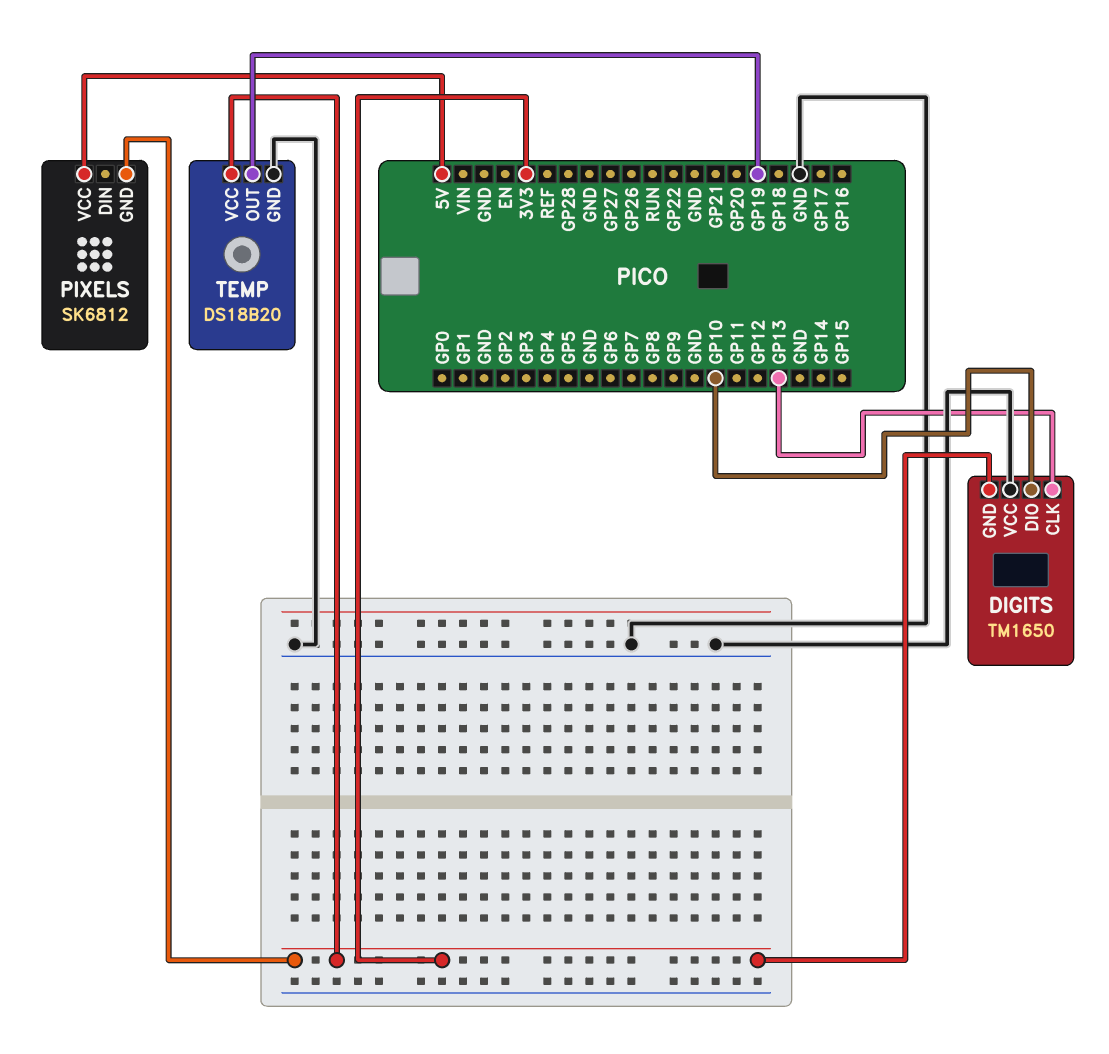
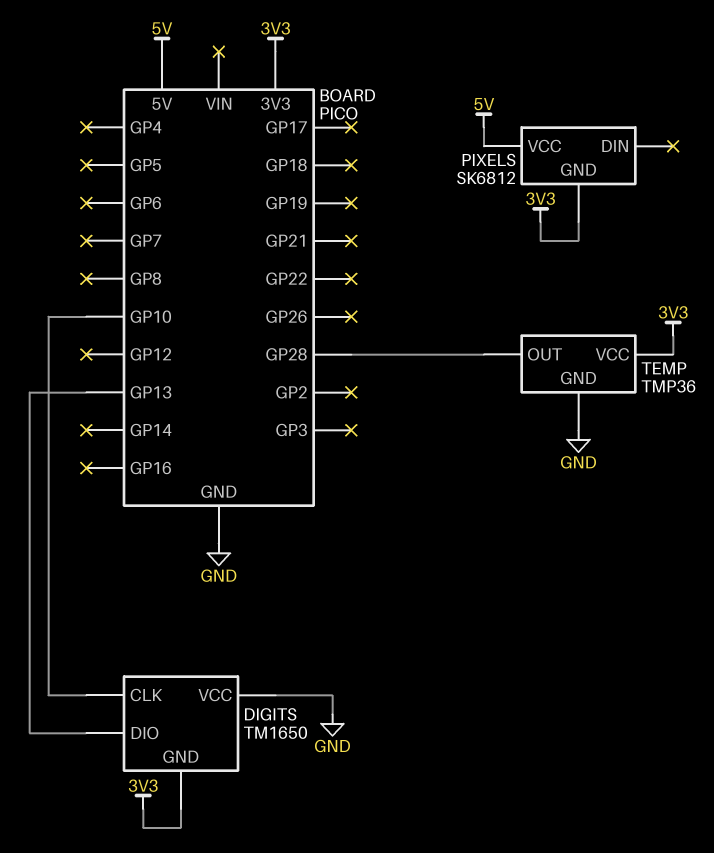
DIGITS pin CLK: GP13 -> GP10
DIGITS pin DIO: GP10 -> GP13
TEMP: DS18B20 -> TMP36
TEMP pin OUT: GP19 -> GP28

